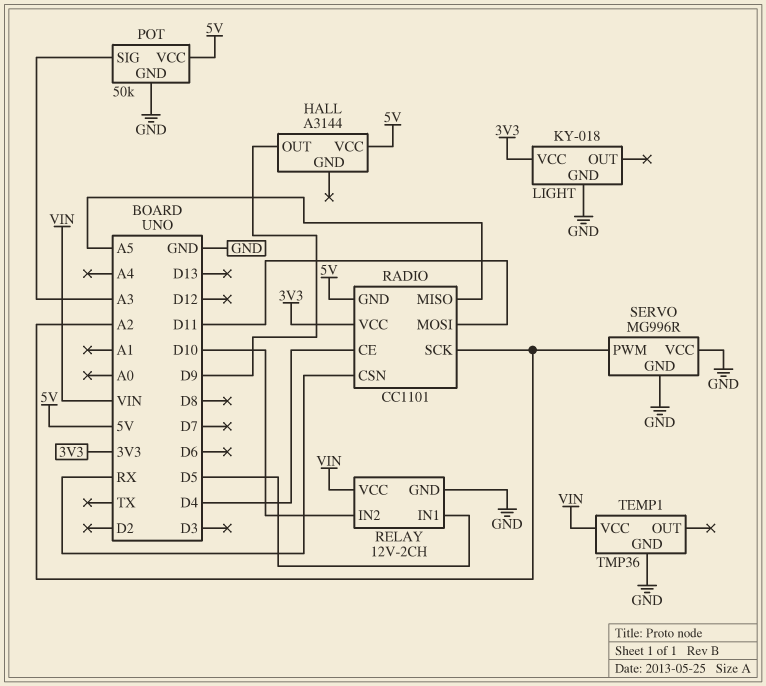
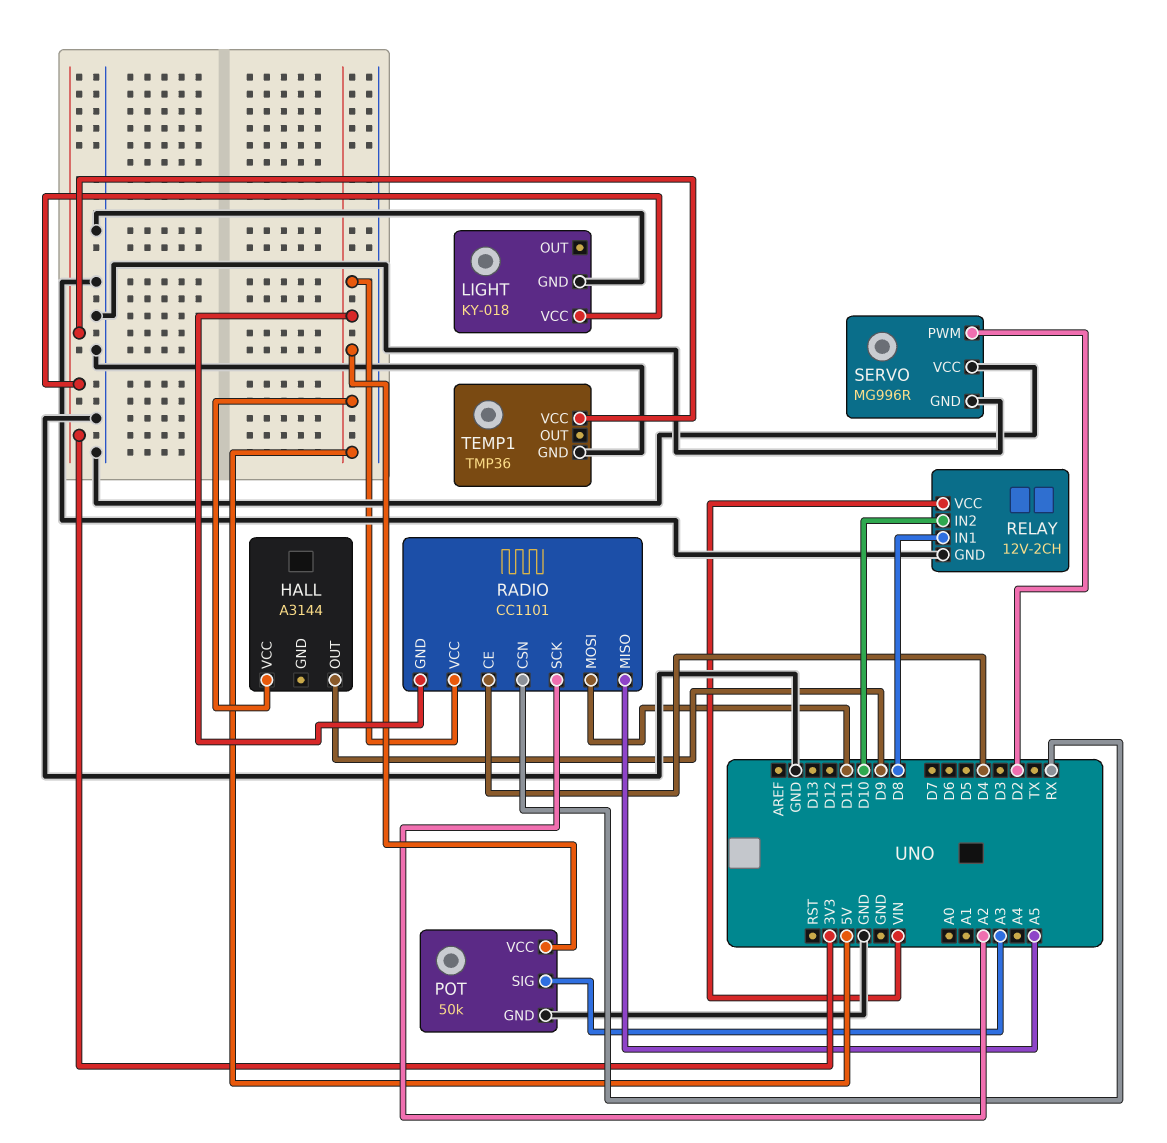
RADIO pin VCC: 3V3 -> 5V
RELAY pin IN1: D5 -> D8
SERVO pin PWM: A2 -> D2
TEMP1 pin VCC: VIN -> 3V3

